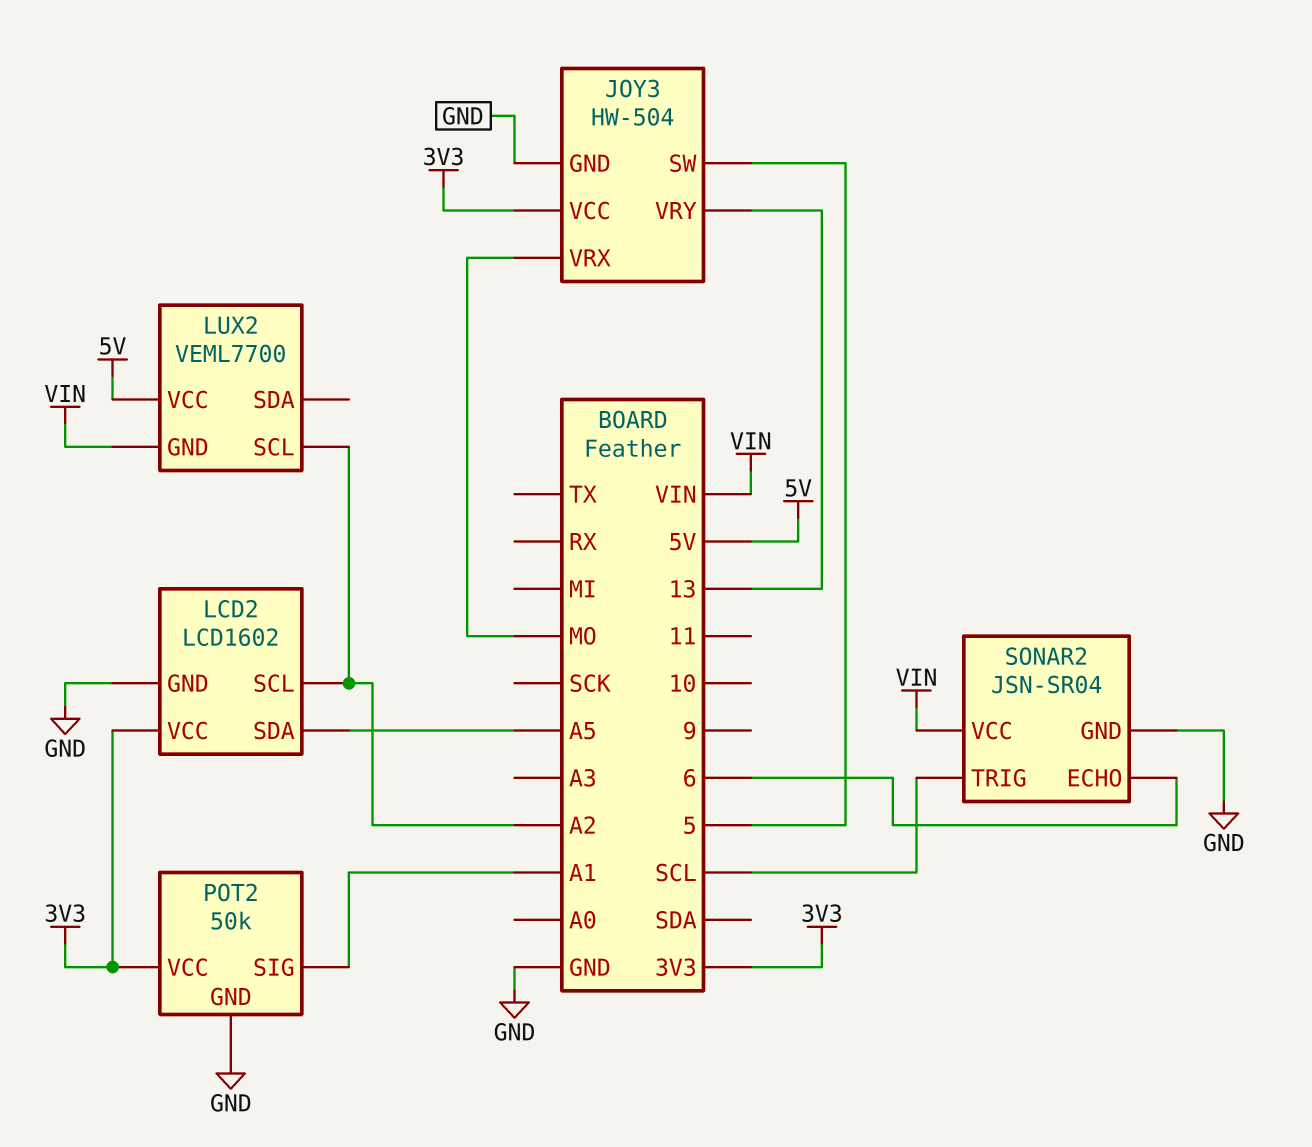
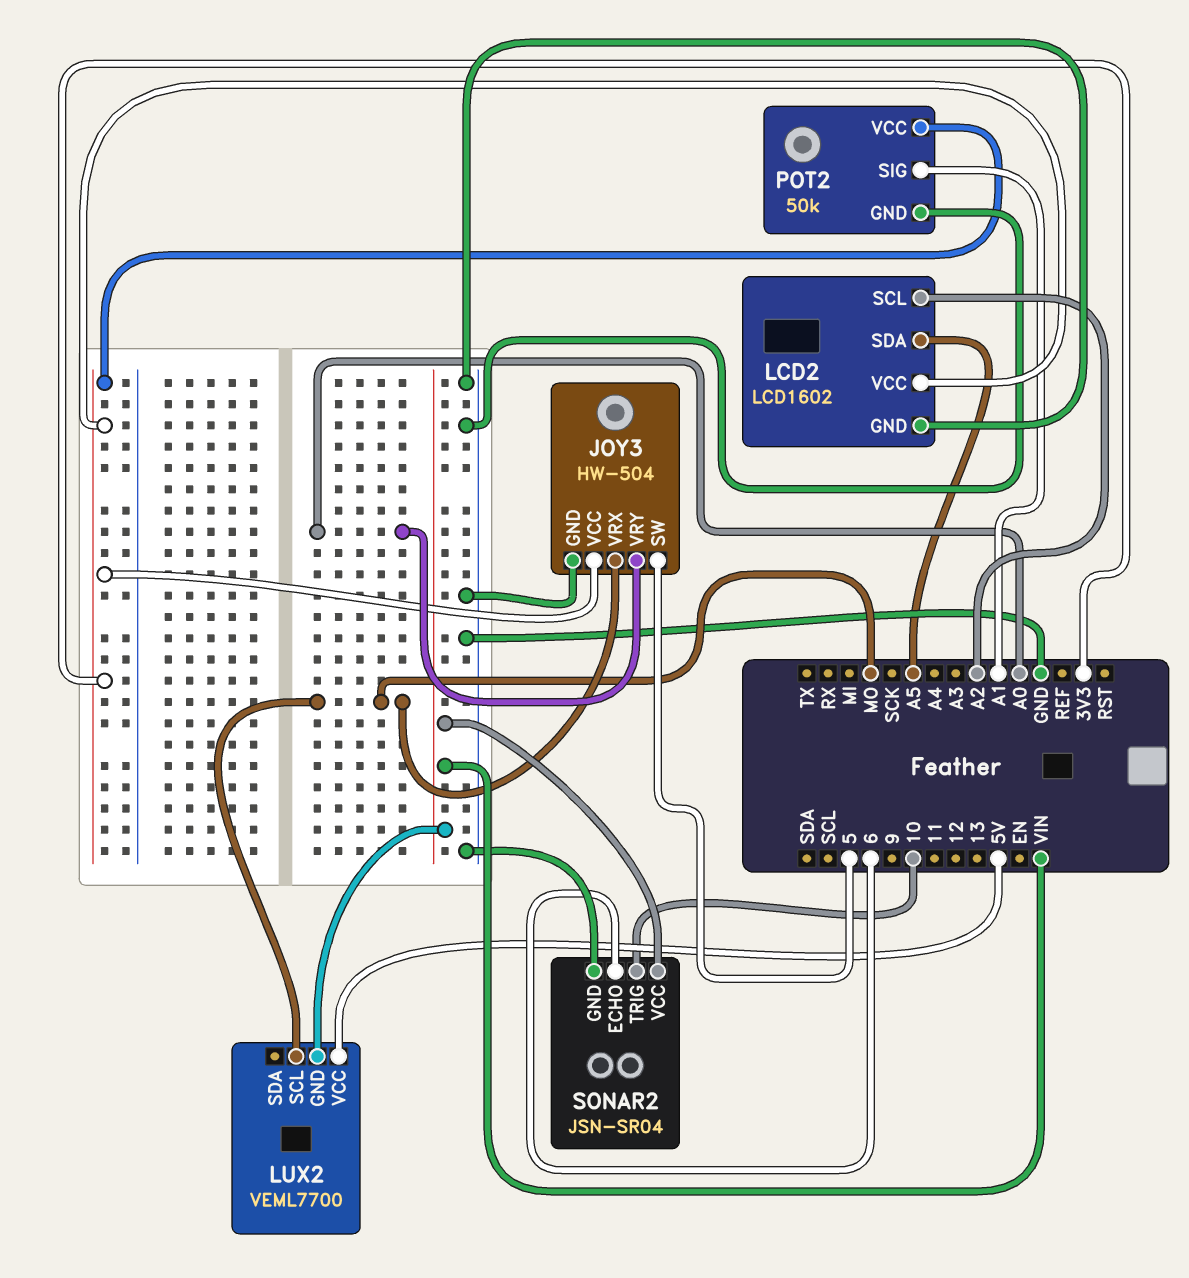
JOY3 pin VRY: 13 -> A0
LUX2 pin SCL: A2 -> MO
SONAR2 pin TRIG: SCL -> 10

